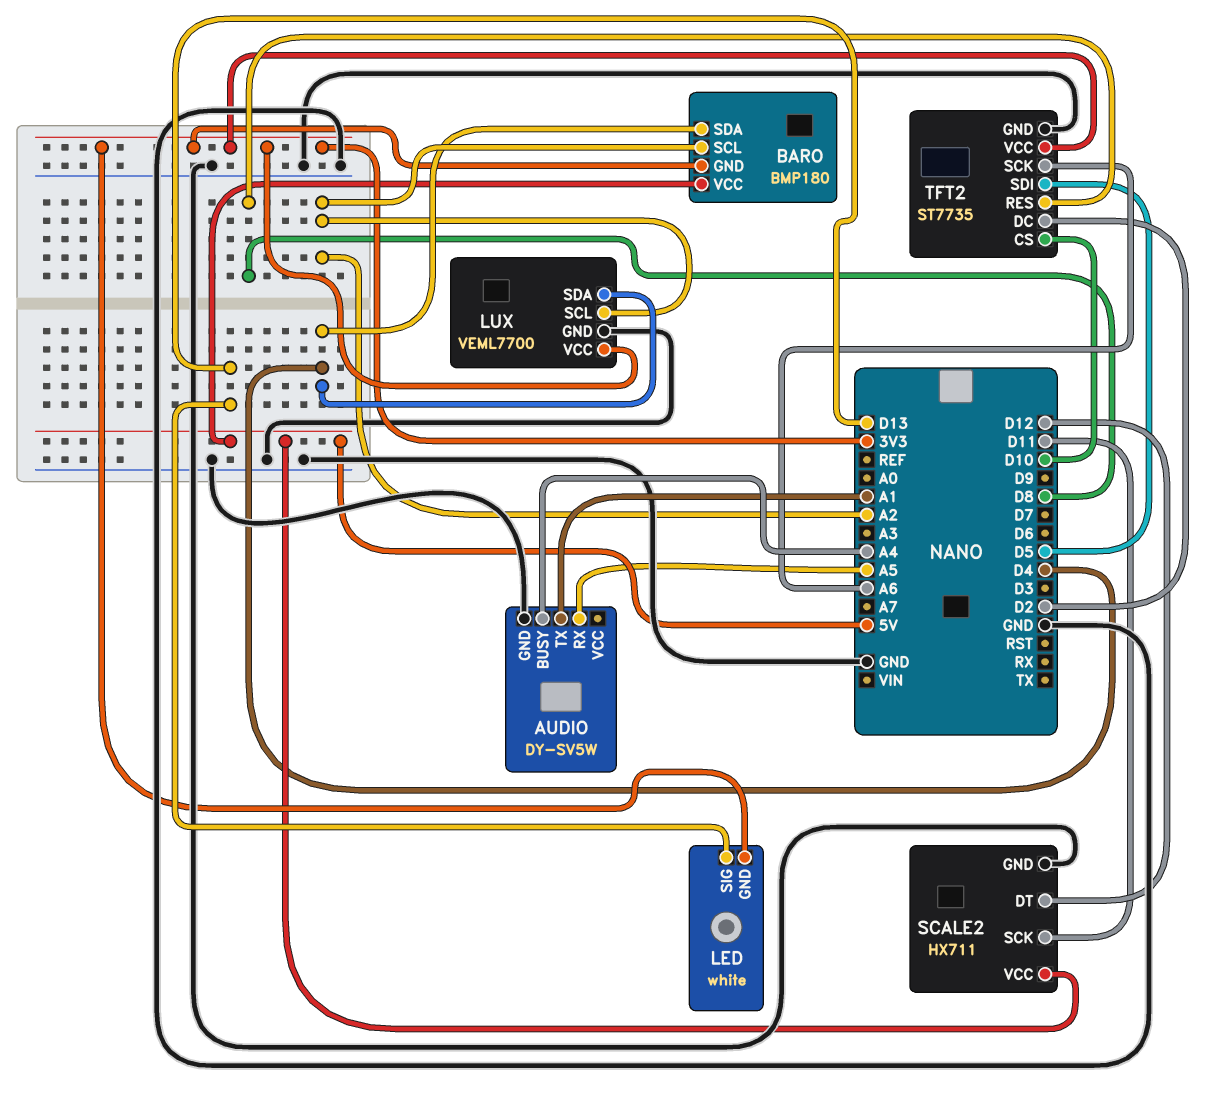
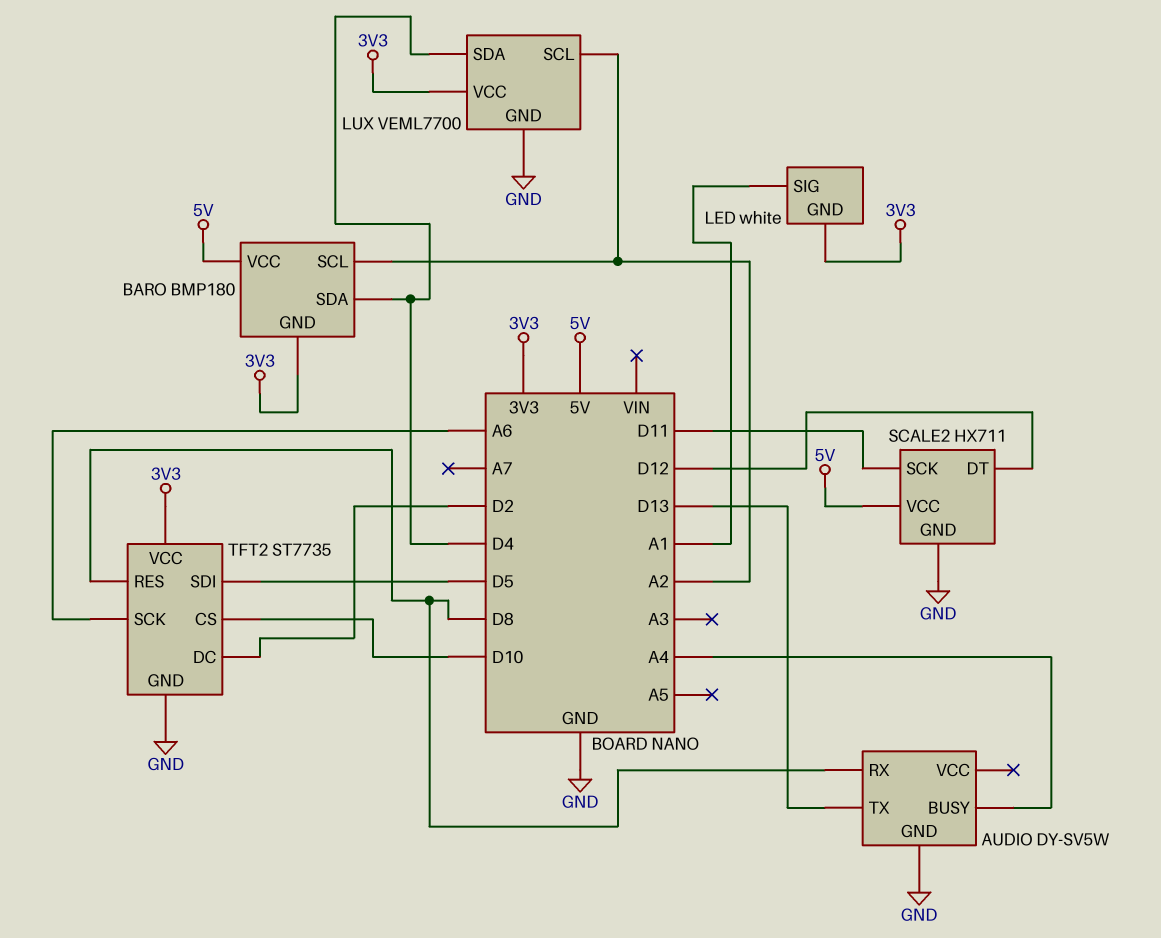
AUDIO pin RX: A5 -> D8
AUDIO pin TX: A1 -> D13
LED pin SIG: D13 -> A1

